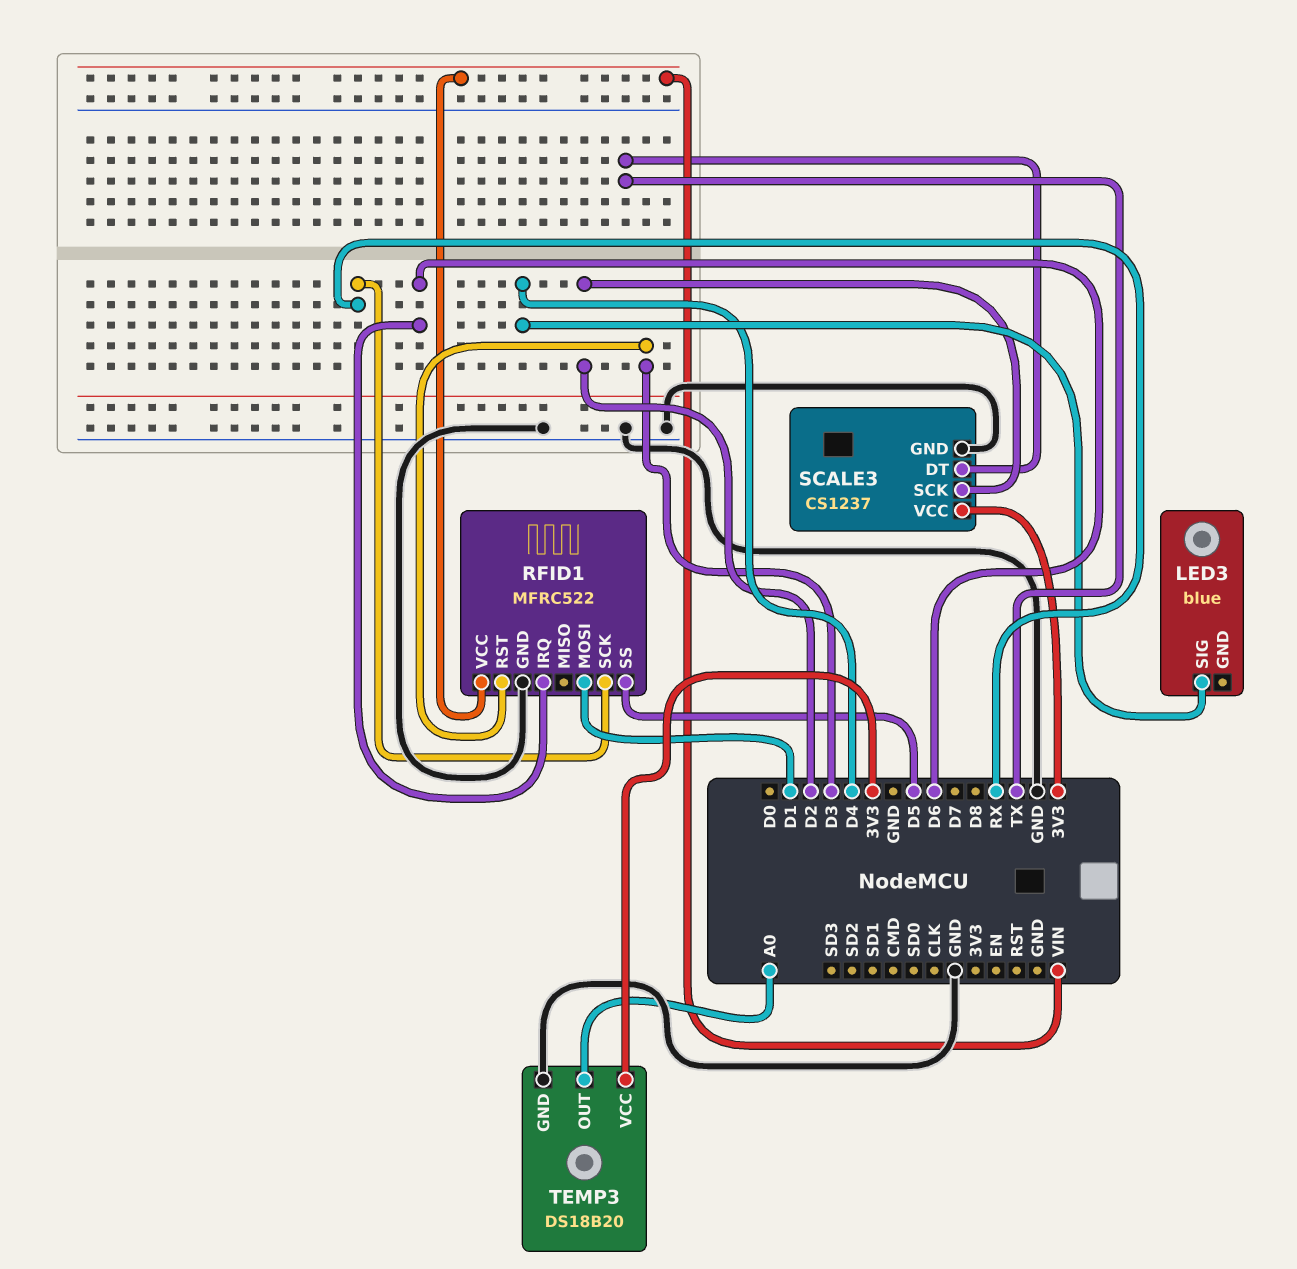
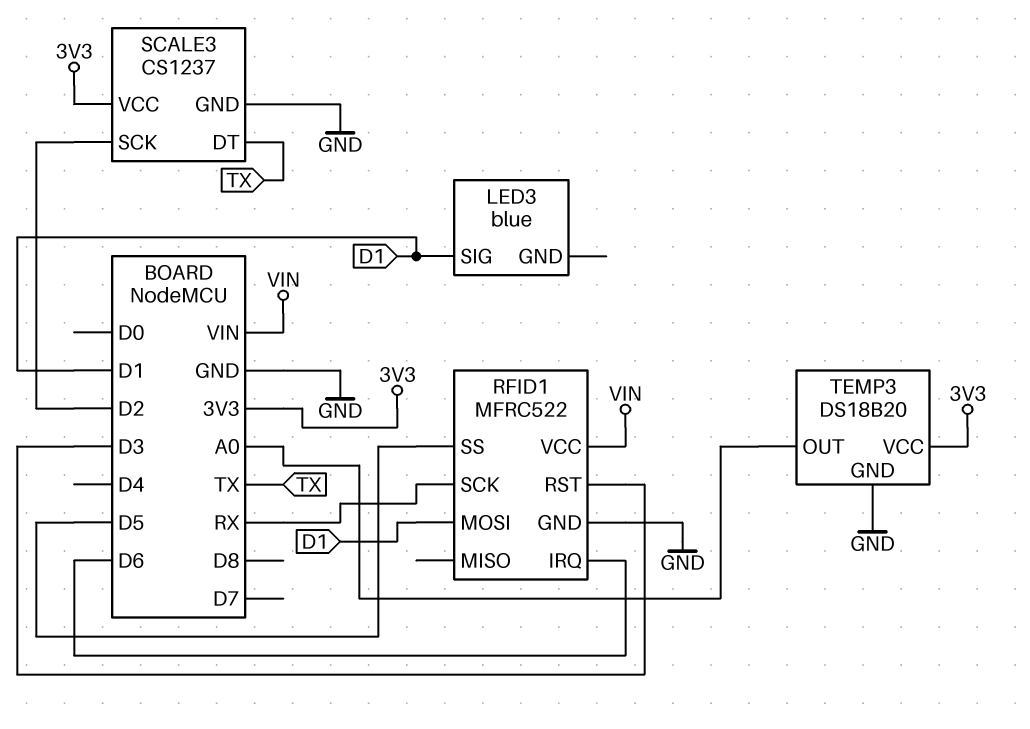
LED3 pin SIG: D4 -> D1

